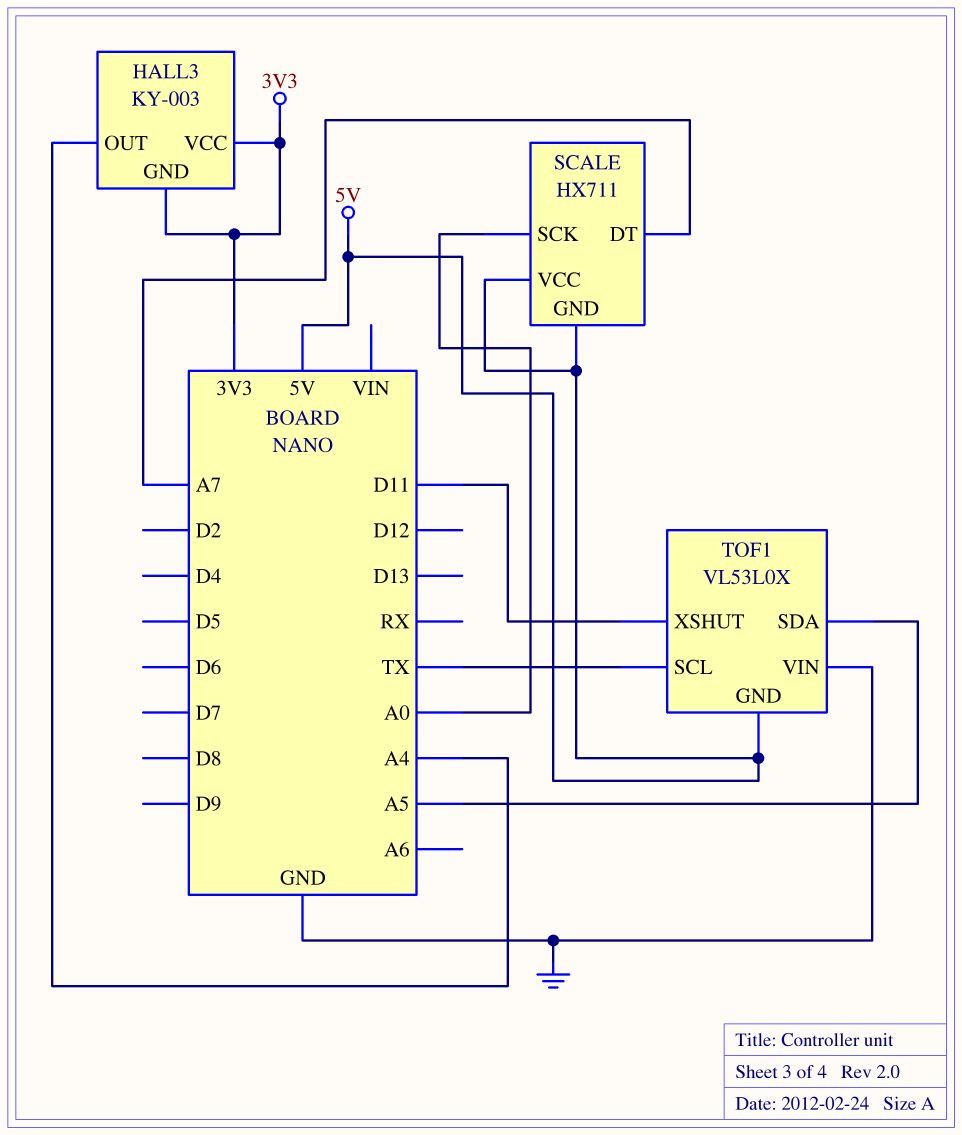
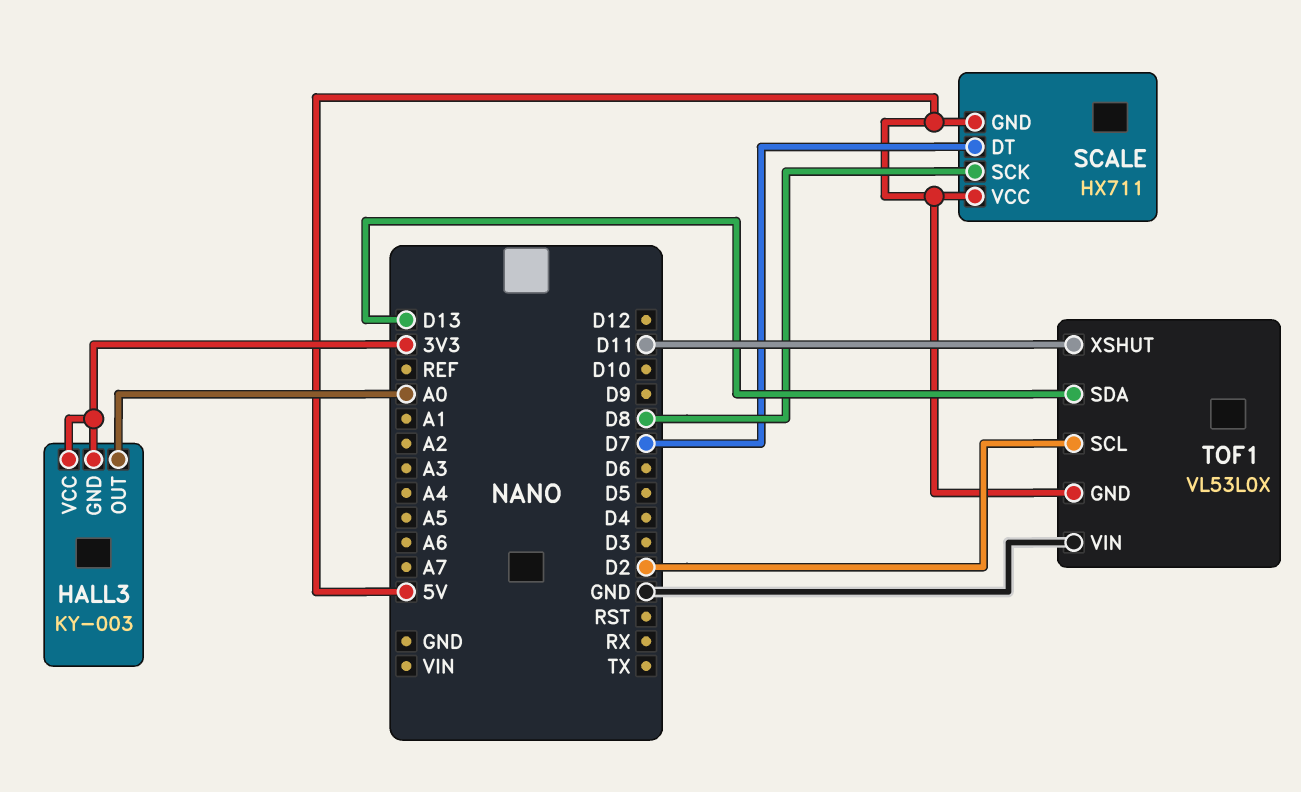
HALL3 pin OUT: A4 -> A0
SCALE pin DT: A7 -> D7
SCALE pin SCK: A0 -> D8
TOF1 pin SCL: TX -> D2
TOF1 pin SDA: A5 -> D13

